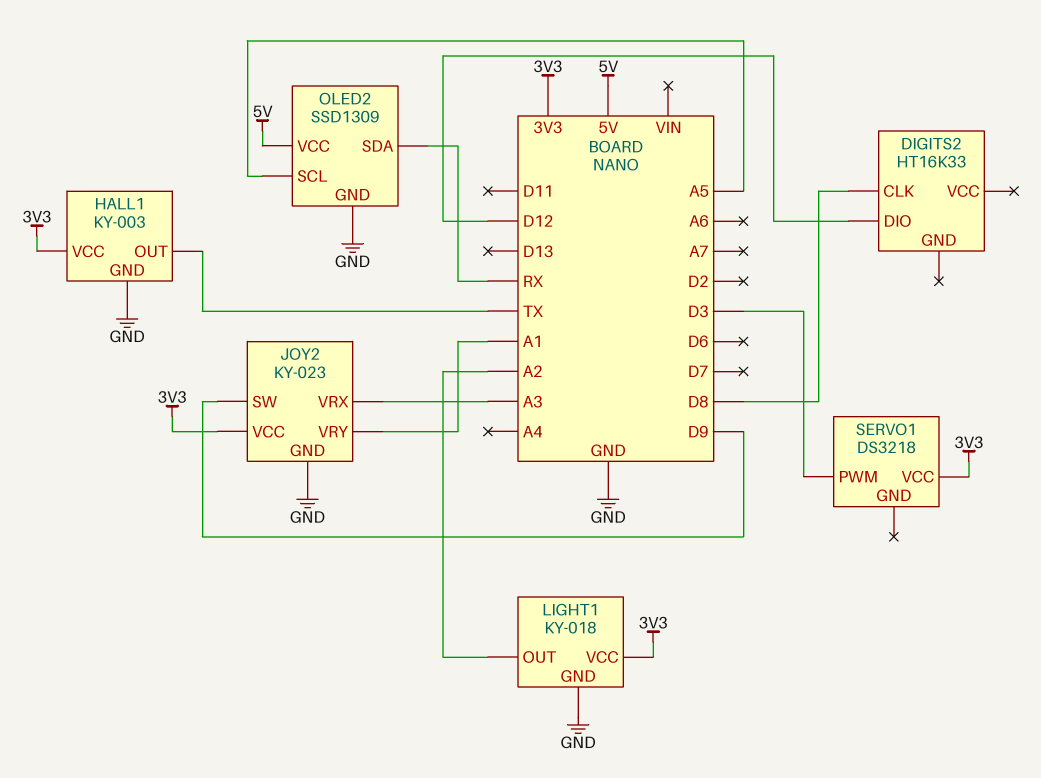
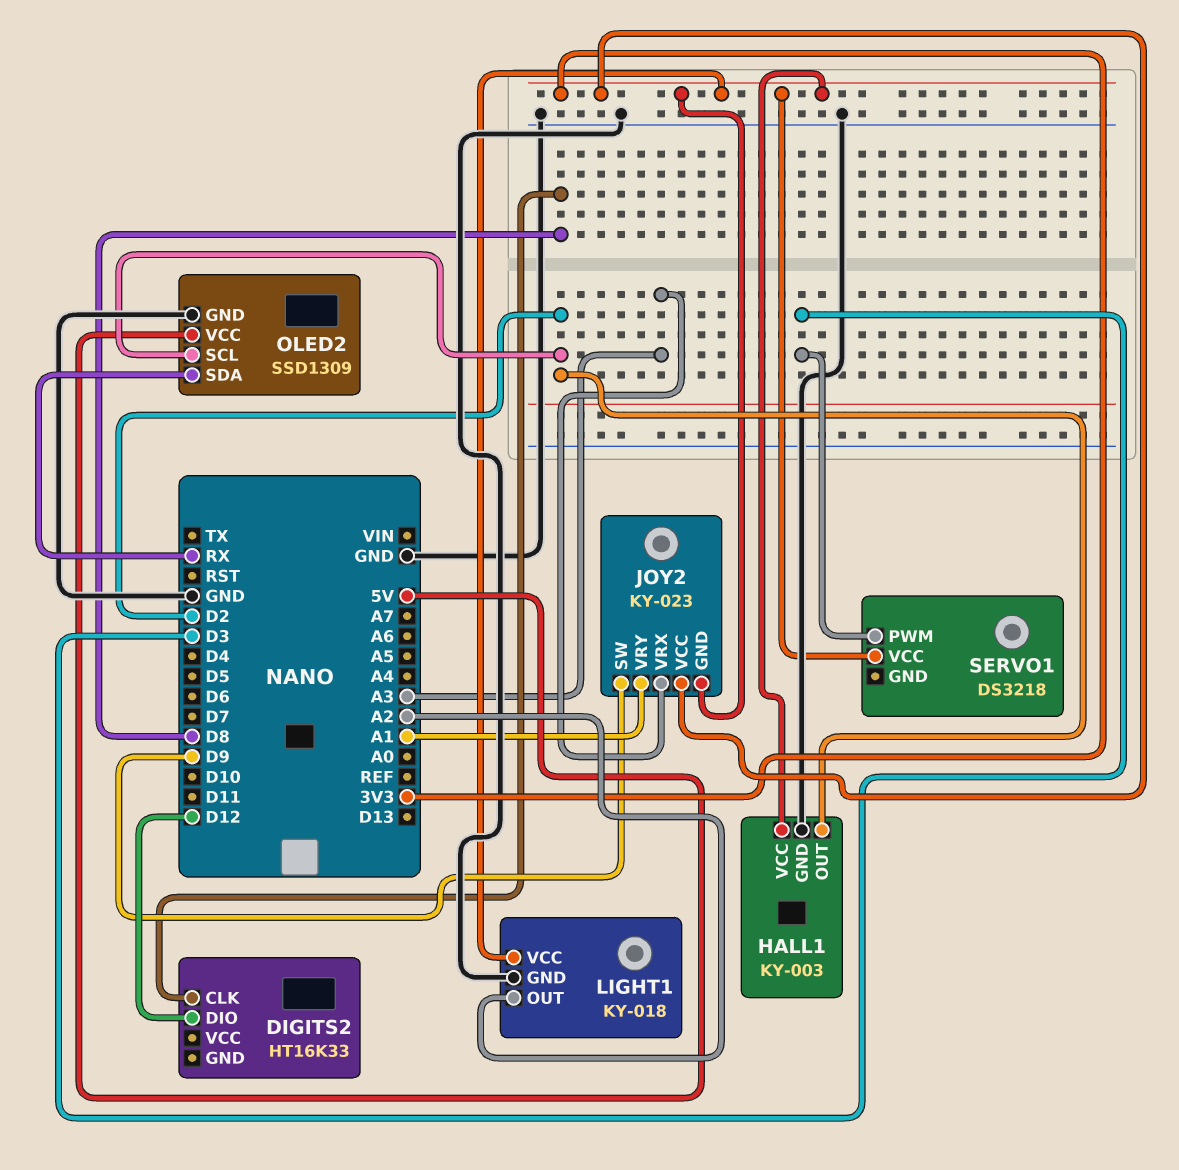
HALL1 pin OUT: TX -> D2
JOY2 pin GND: GND -> 3V3
OLED2 pin SCL: A5 -> D2

